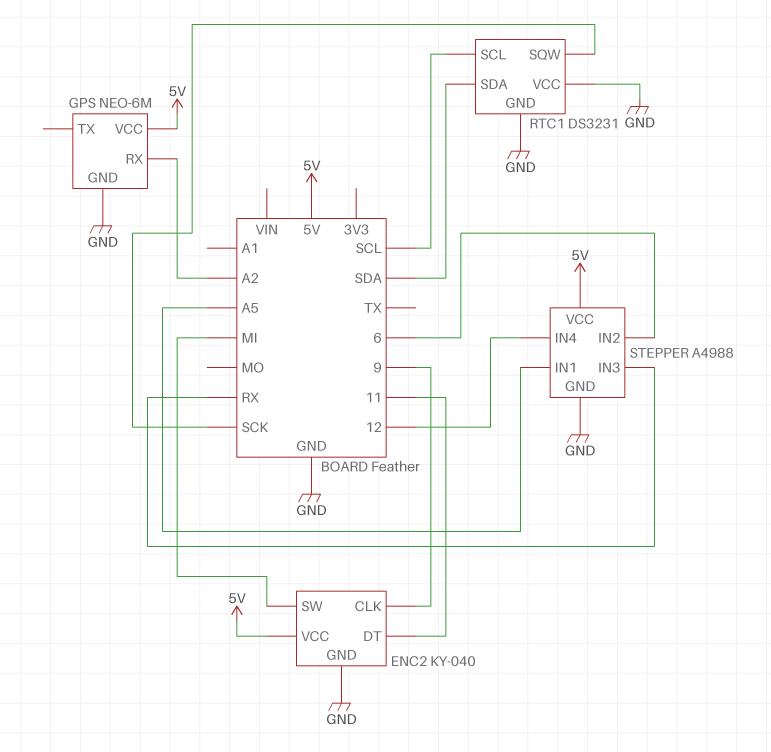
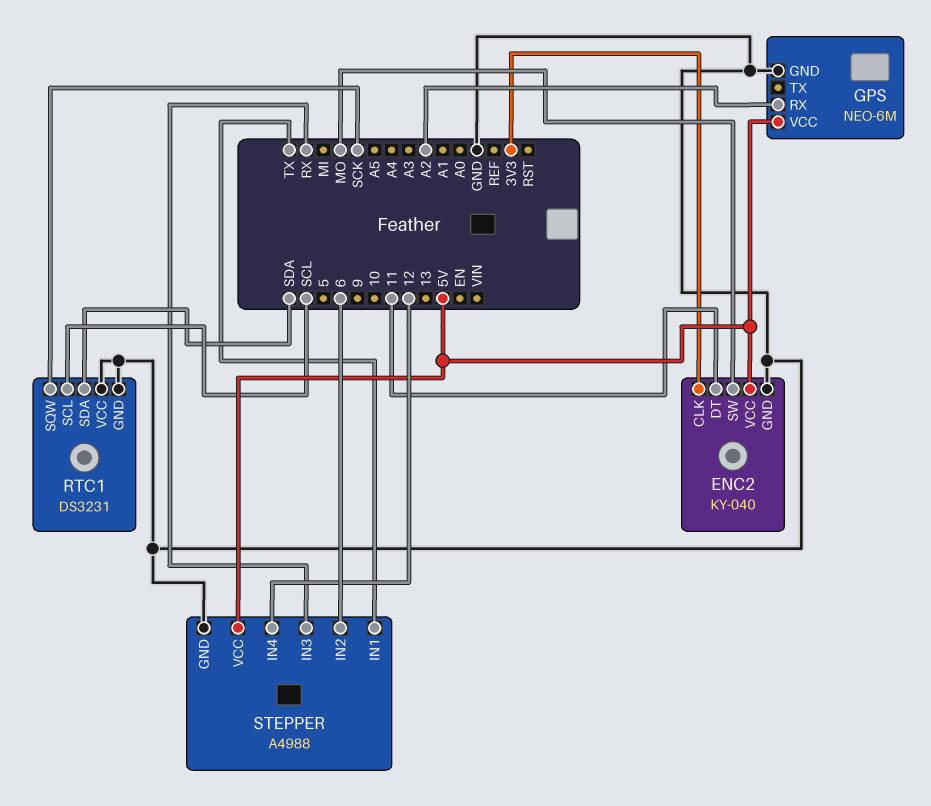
ENC2 pin CLK: 9 -> 3V3
ENC2 pin SW: MI -> MO
STEPPER pin IN1: A5 -> TX

